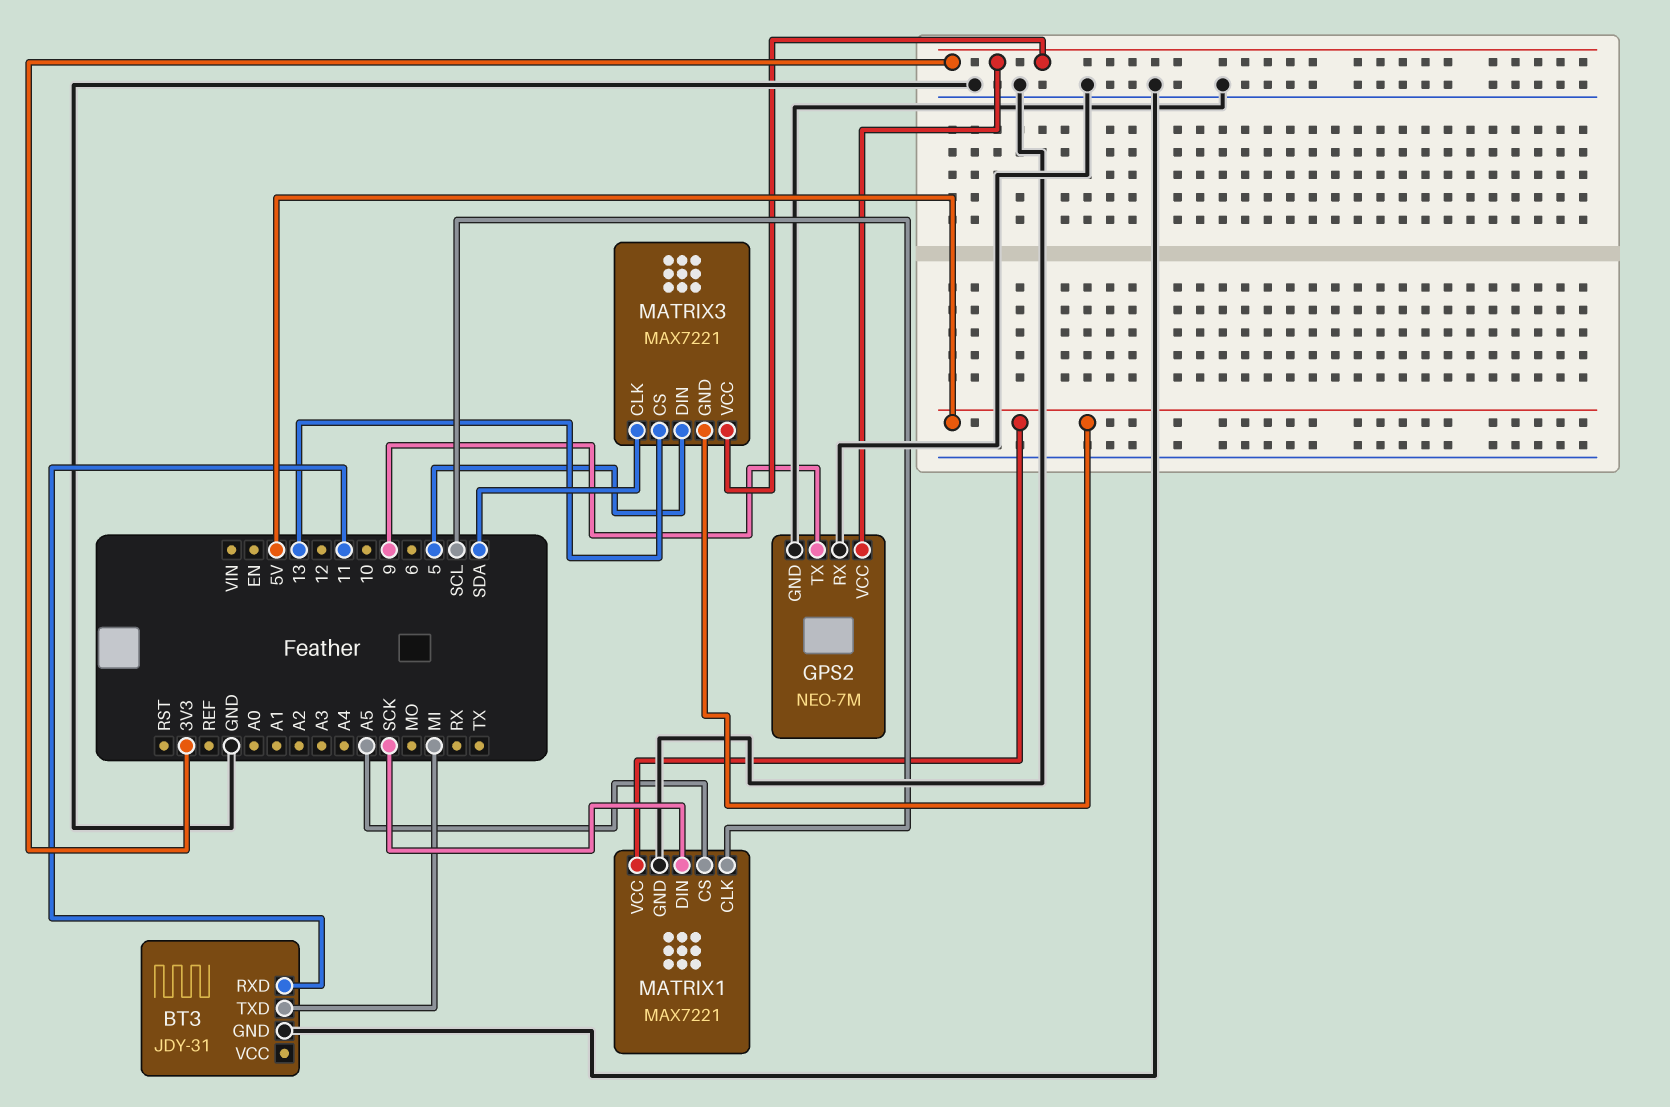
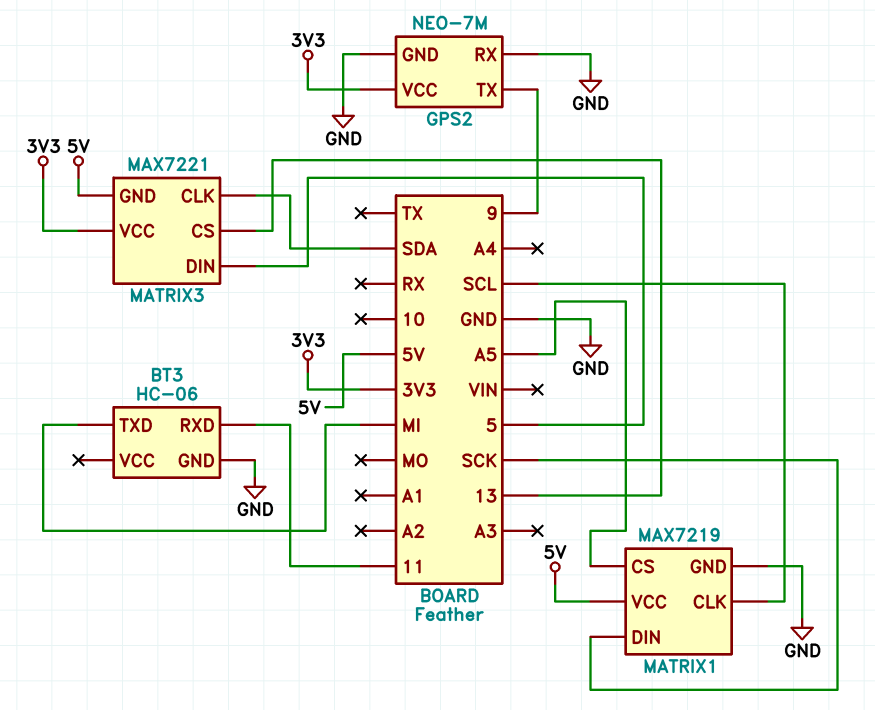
BT3: JDY-31 -> HC-06
MATRIX1: MAX7221 -> MAX7219

